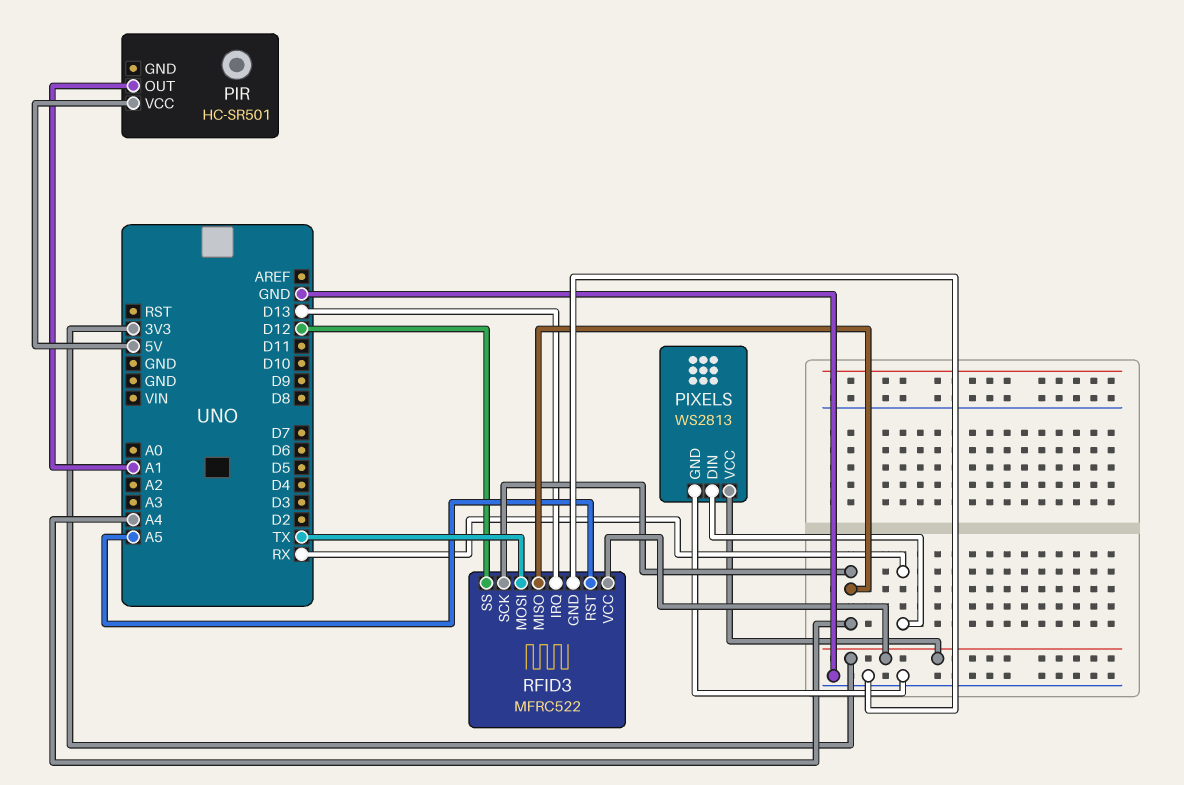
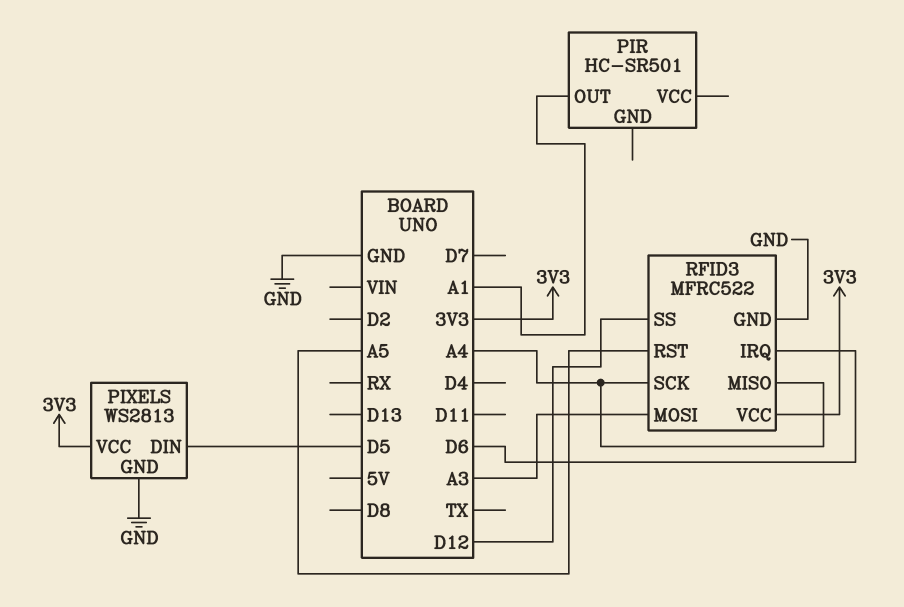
PIR pin VCC: 5V -> none
PIXELS pin DIN: RX -> D5
RFID3 pin IRQ: D13 -> D6
RFID3 pin MOSI: TX -> A3

